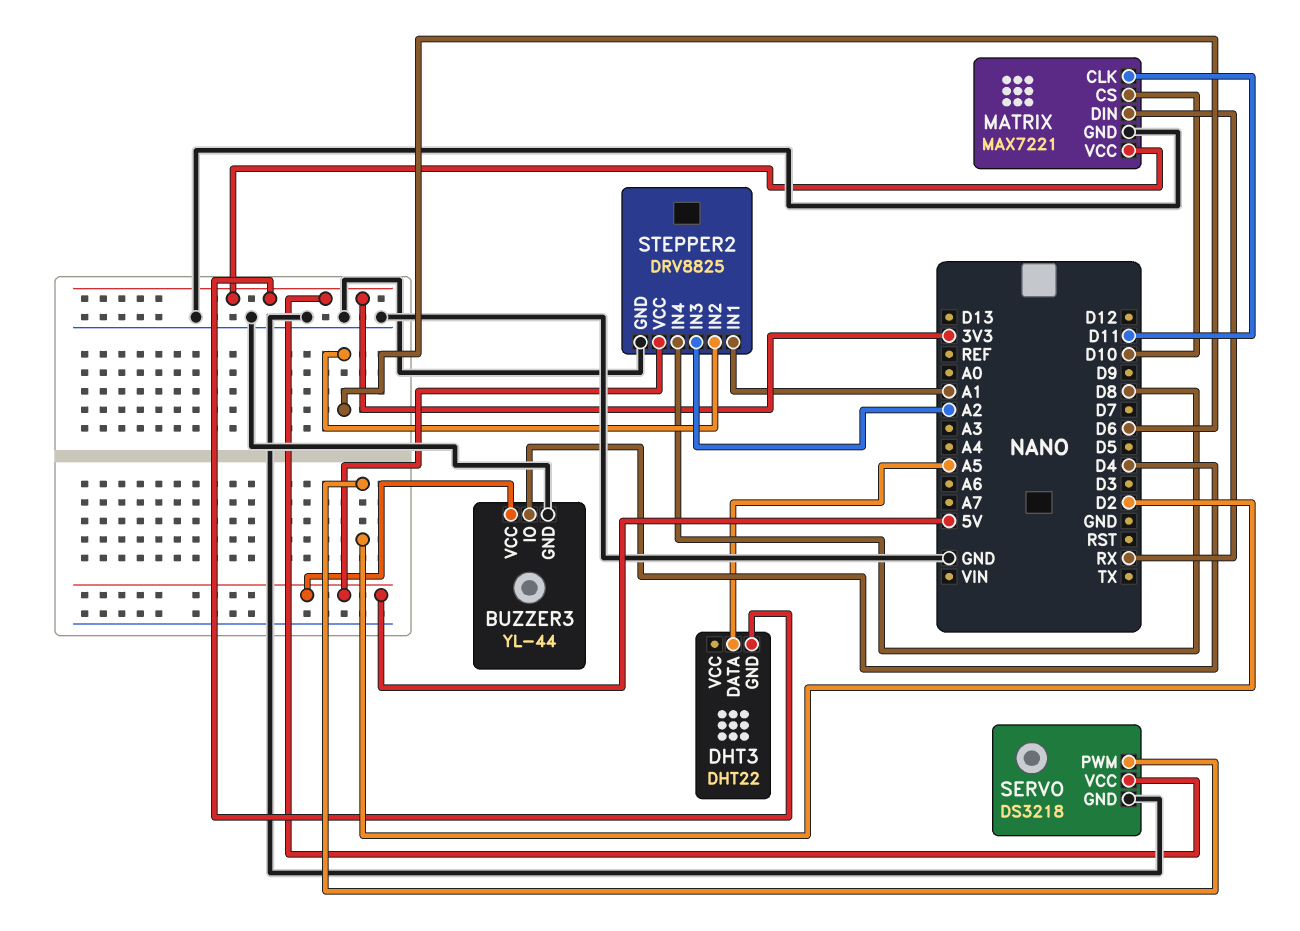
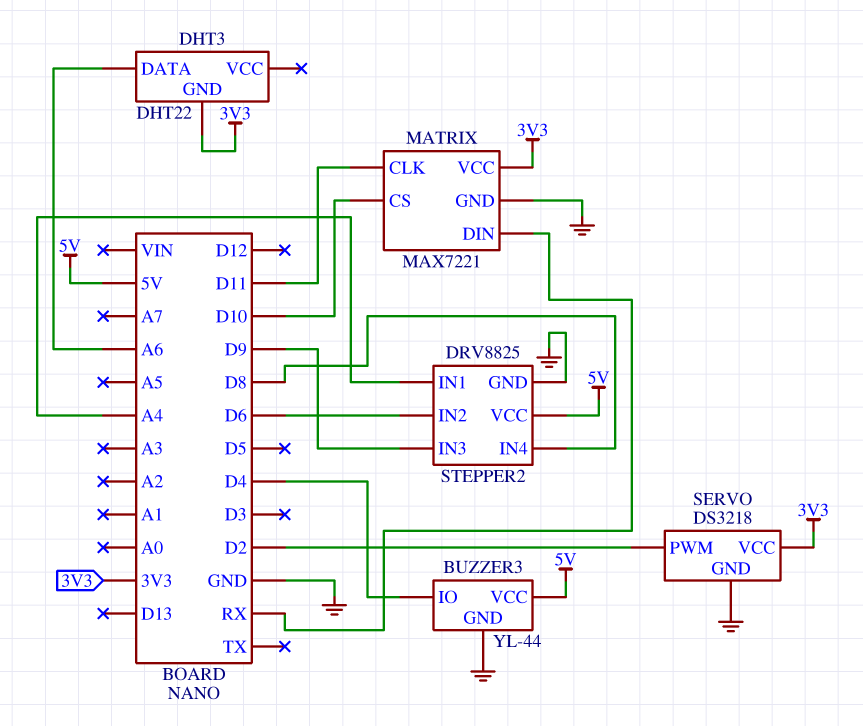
DHT3 pin DATA: A5 -> A6
STEPPER2 pin IN1: A1 -> A4
STEPPER2 pin IN3: A2 -> D9

